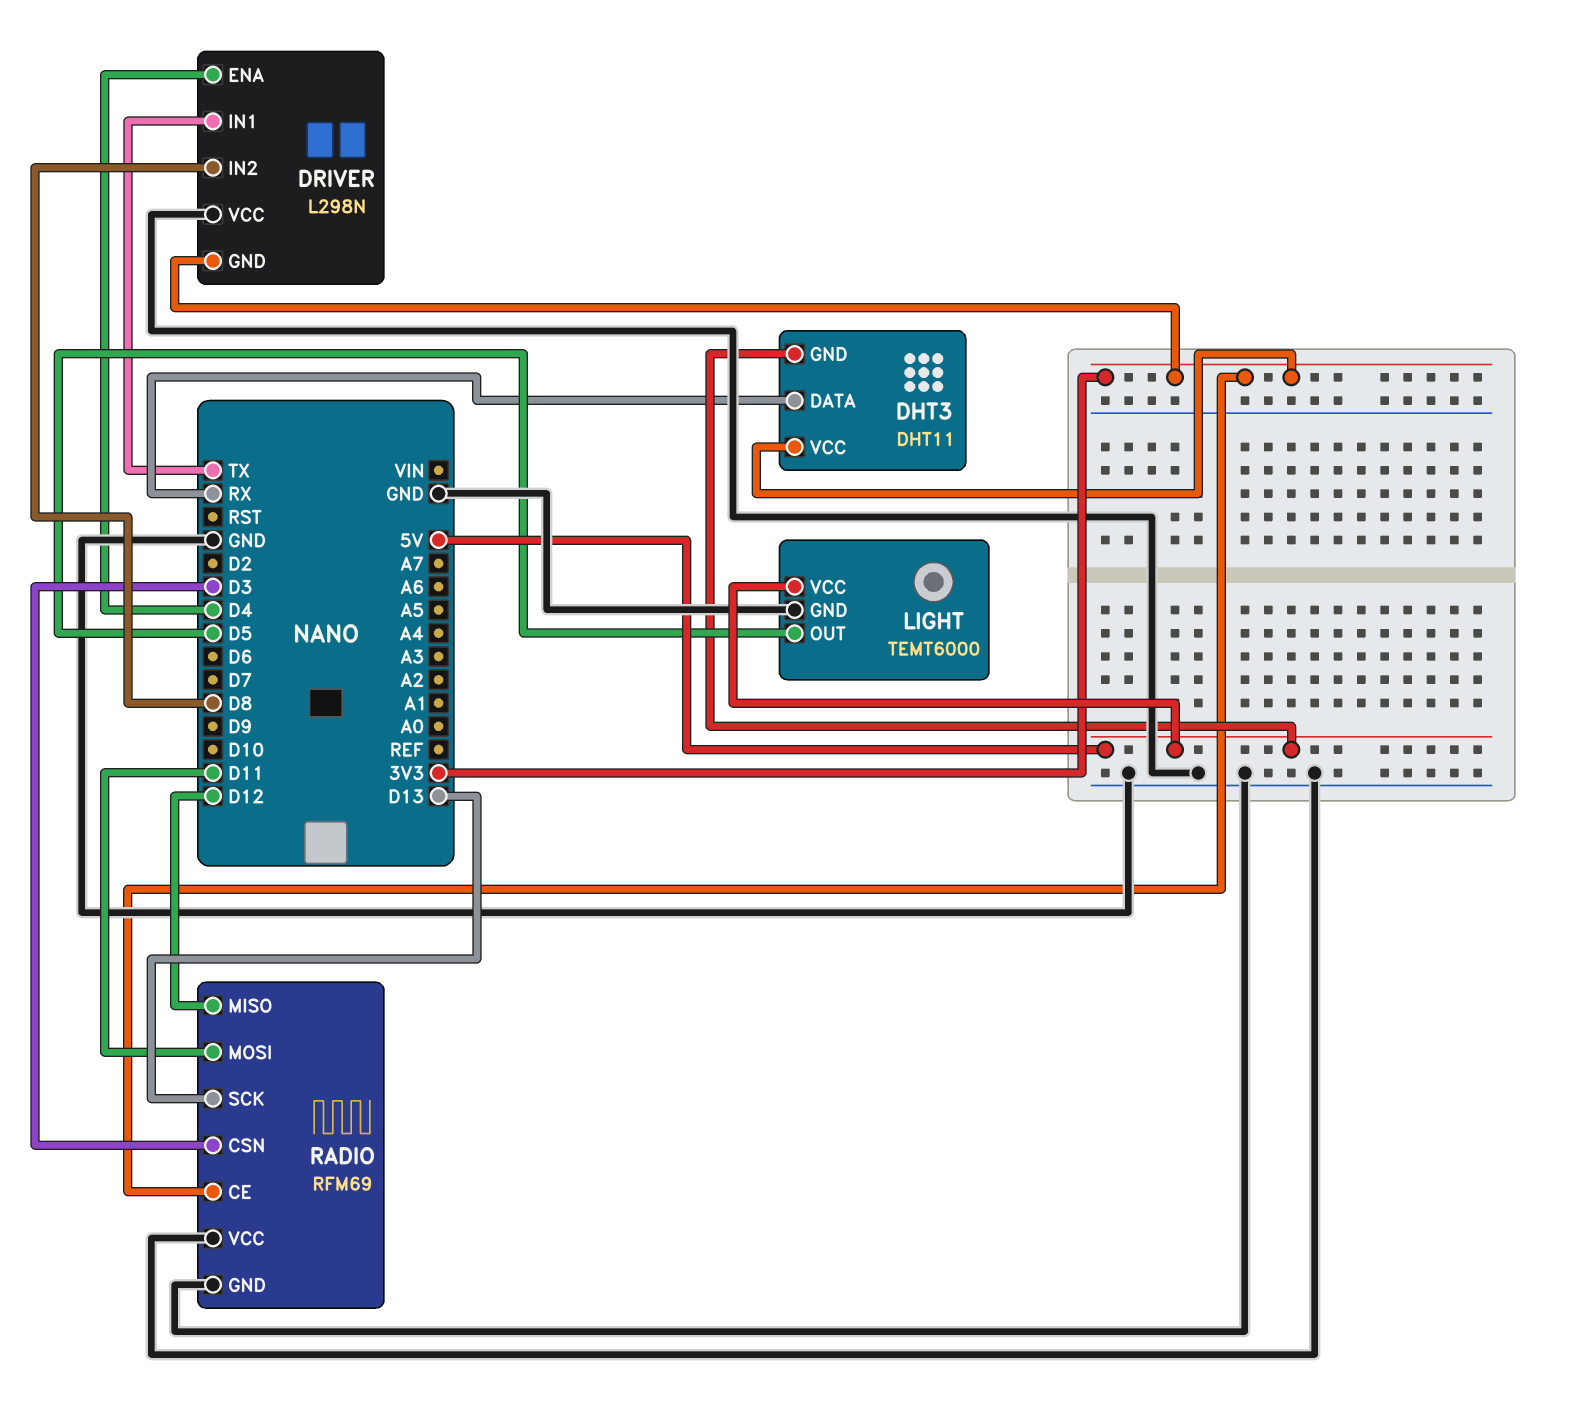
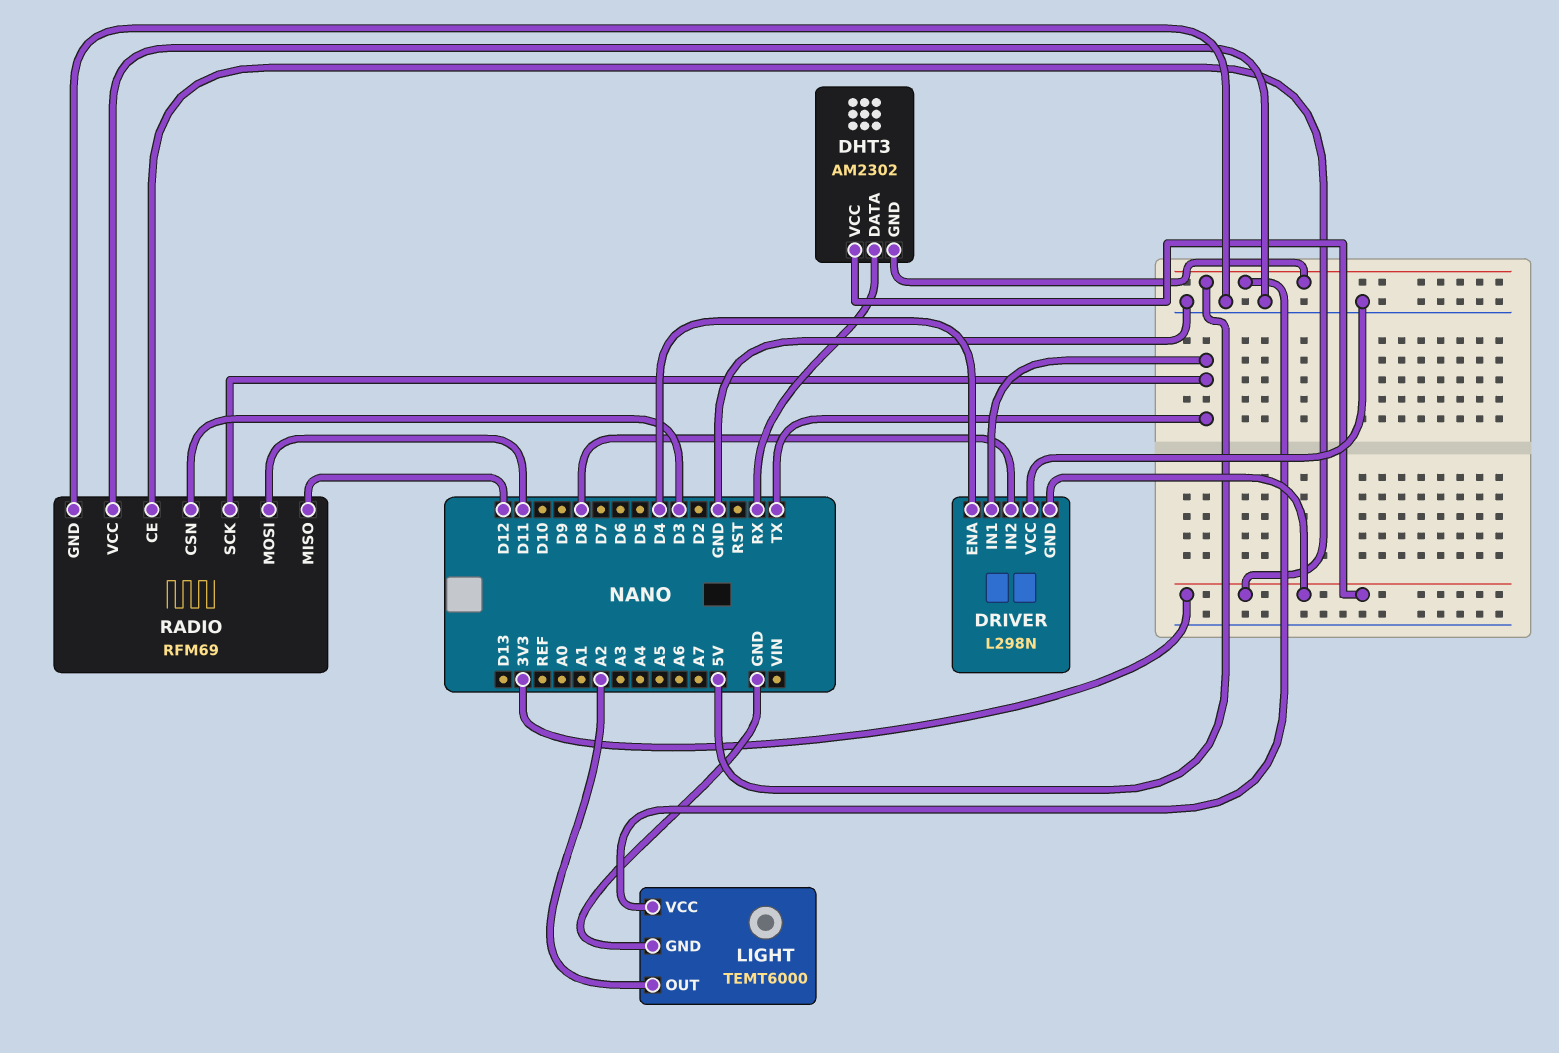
DHT3: DHT11 -> AM2302
LIGHT pin OUT: D5 -> A2
RADIO pin SCK: D13 -> TX

